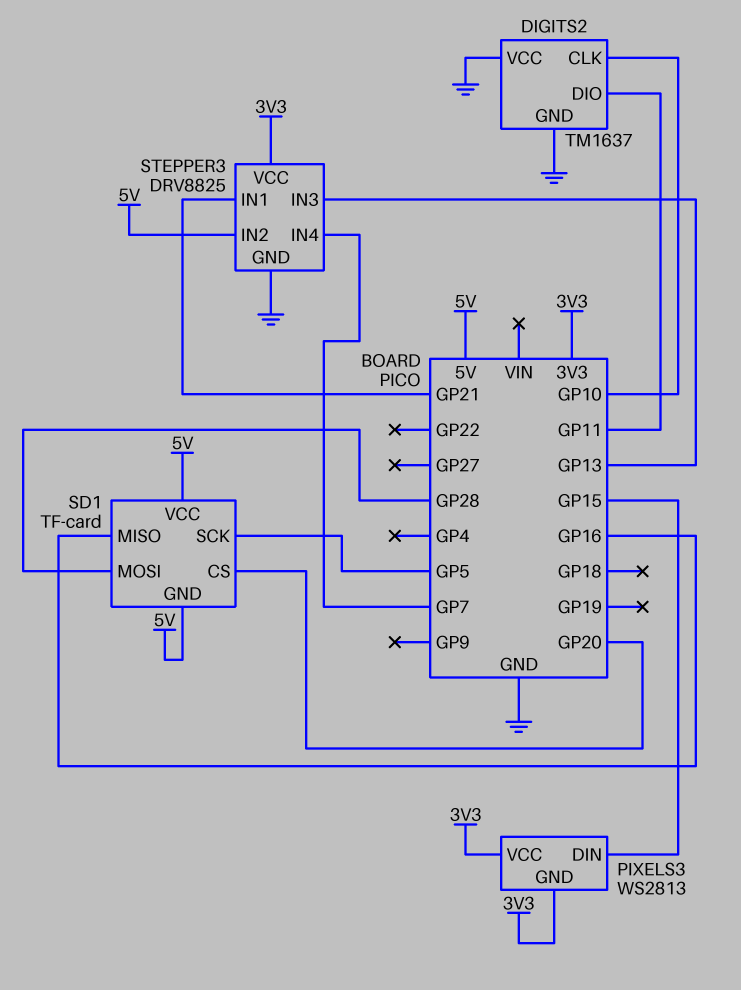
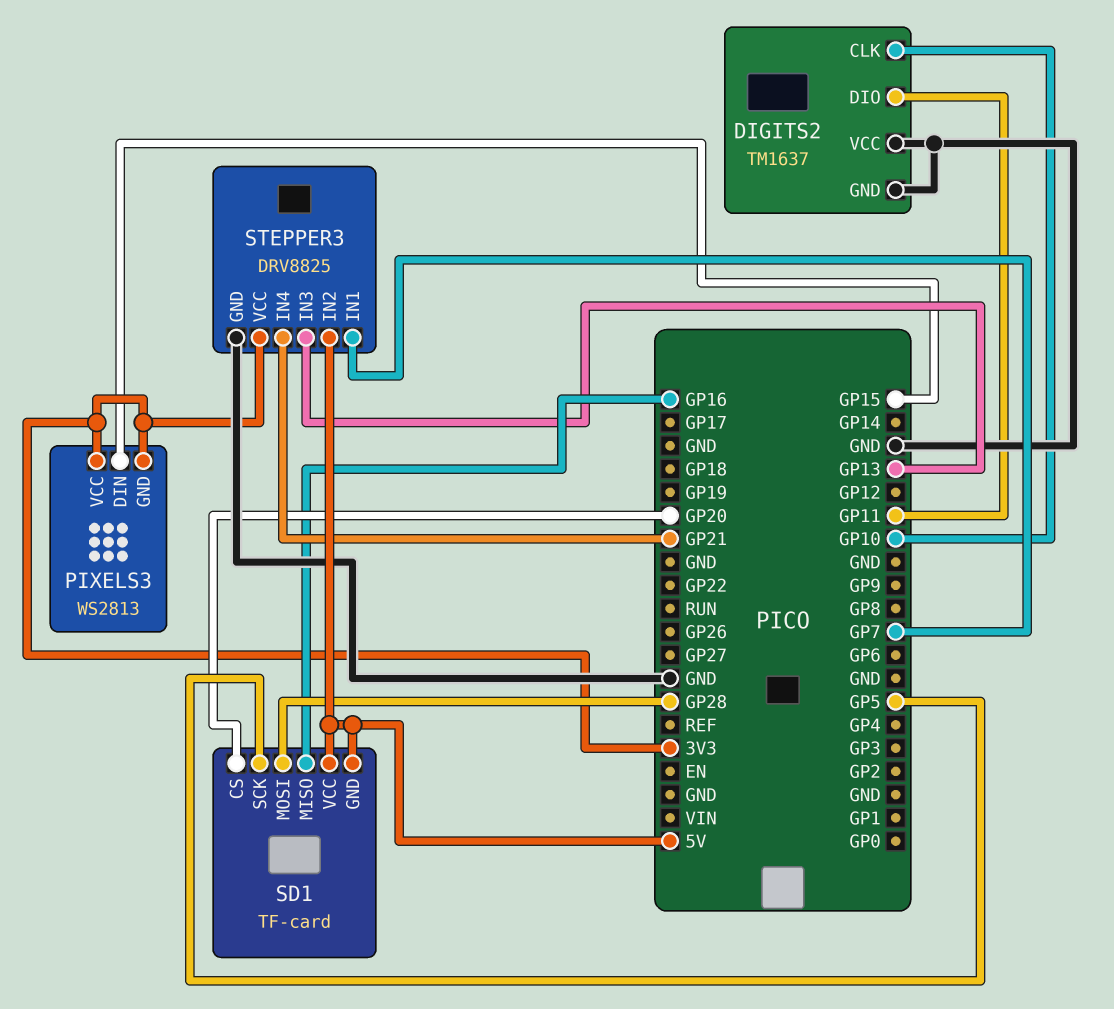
STEPPER3 pin IN1: GP21 -> GP7
STEPPER3 pin IN4: GP7 -> GP21

